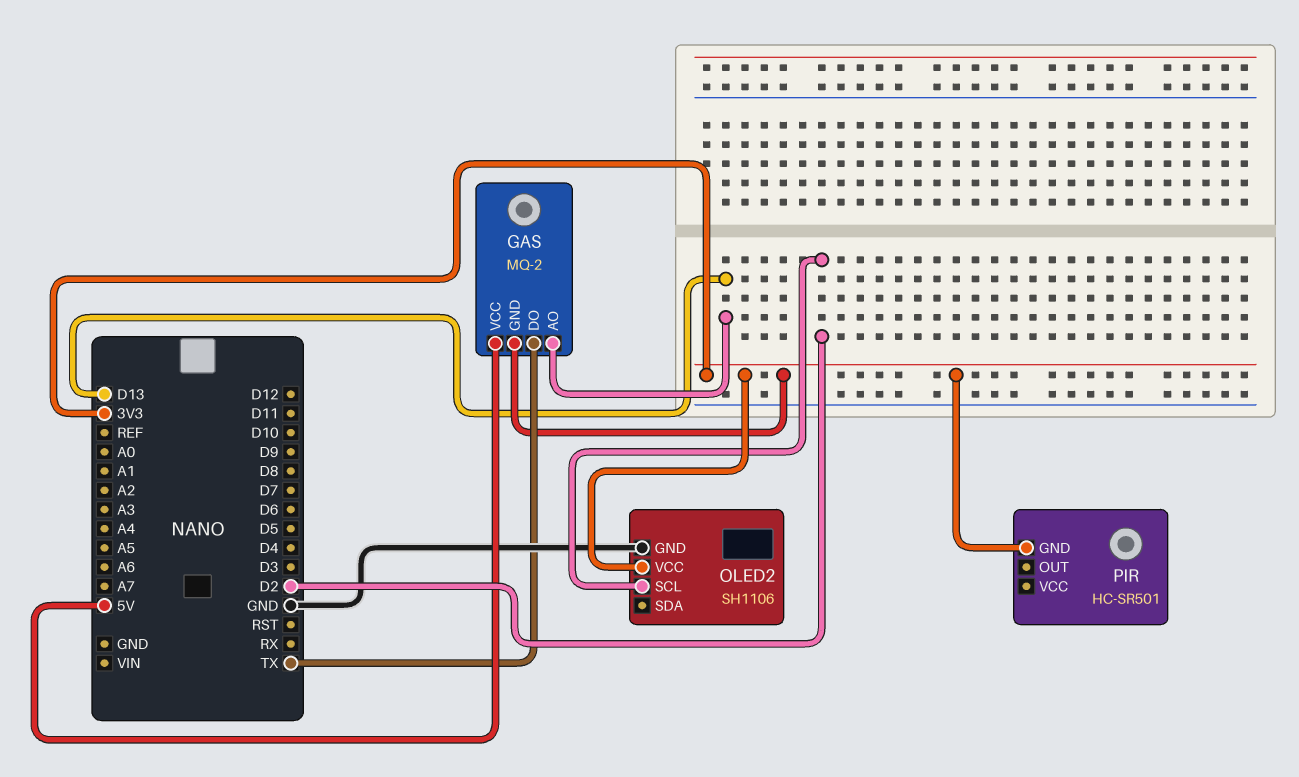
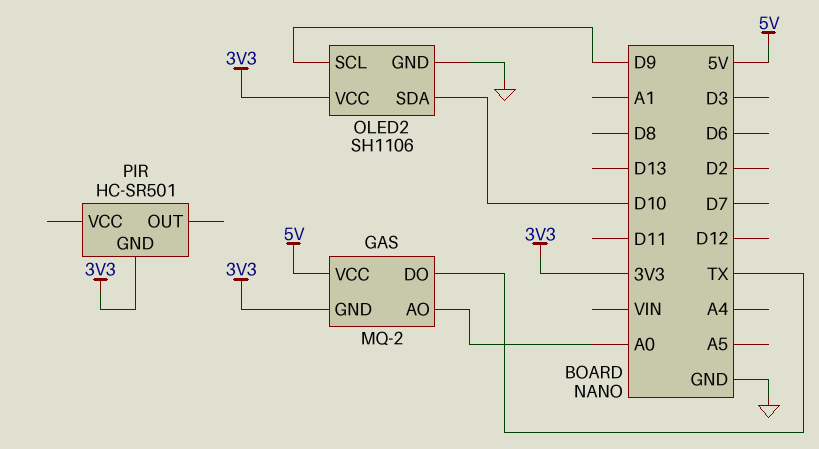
GAS pin AO: D13 -> A0
OLED2 pin SCL: D2 -> D9
OLED2 pin SDA: none -> D10

